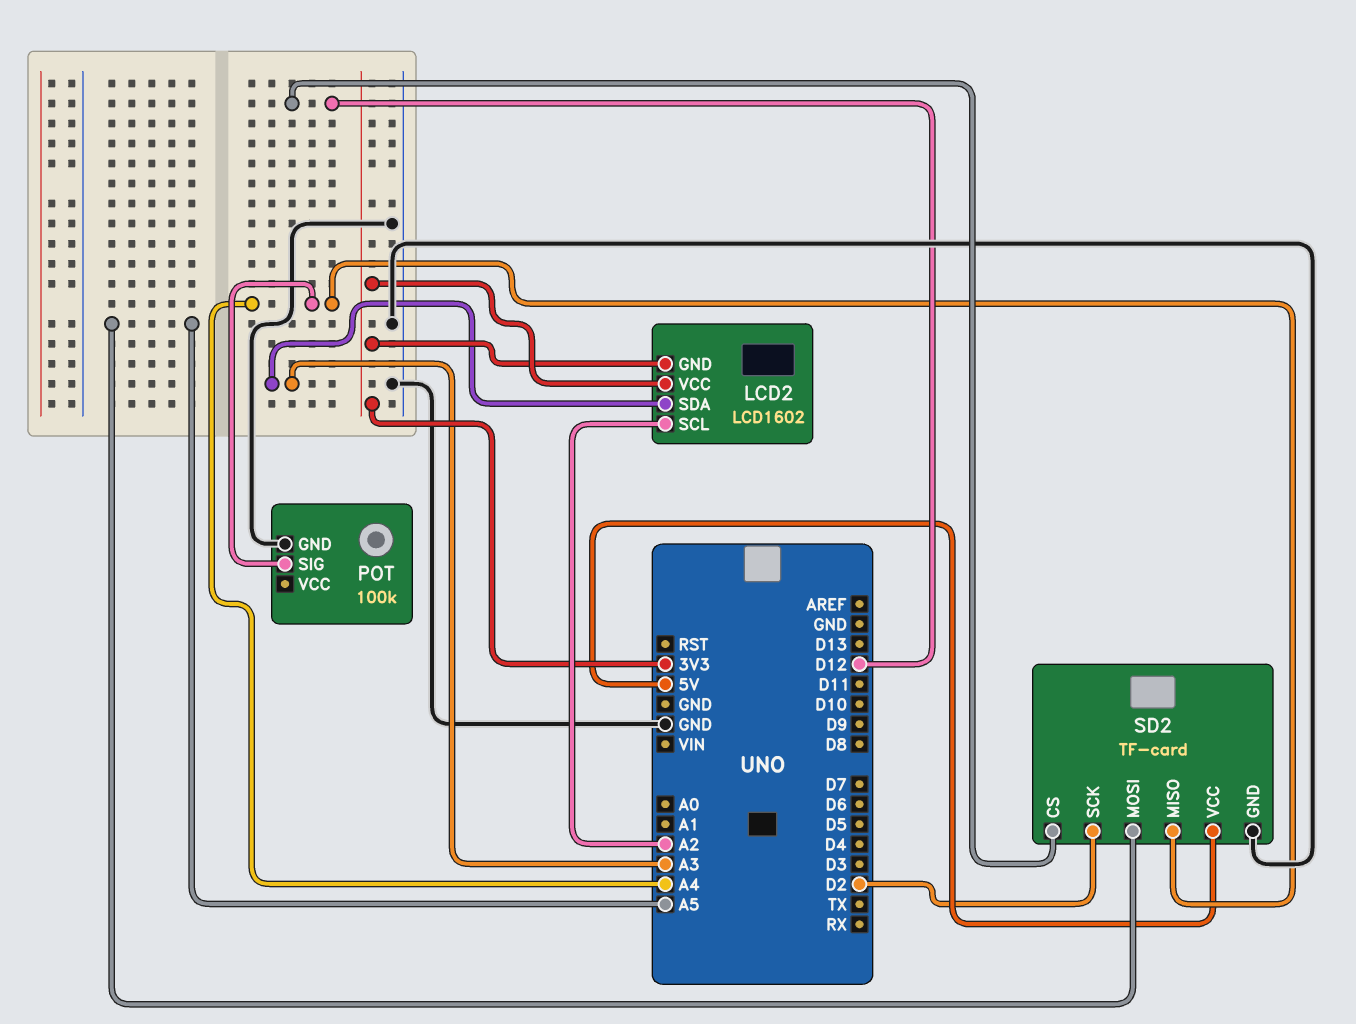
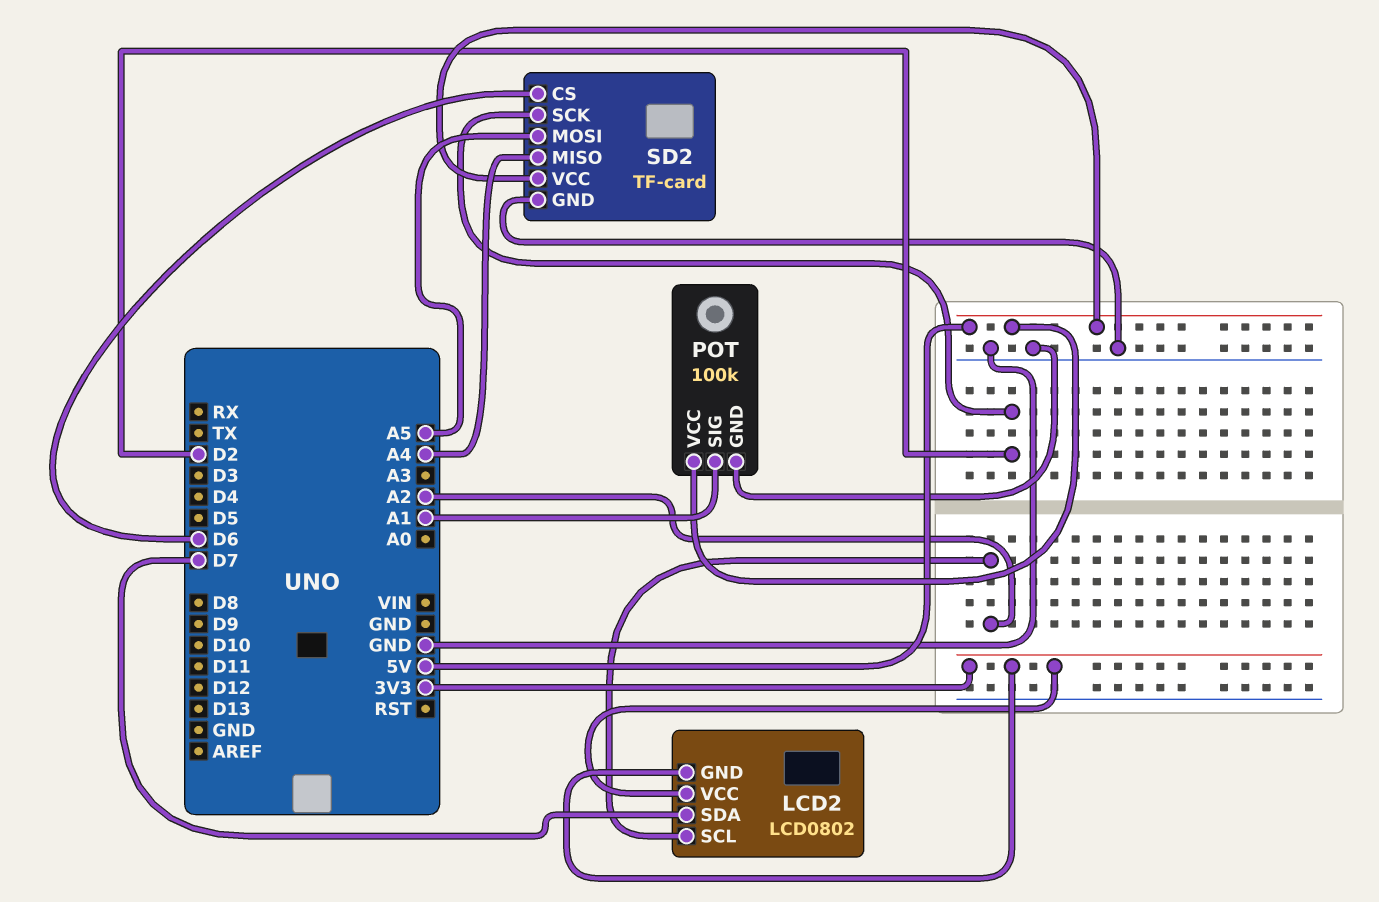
LCD2: LCD1602 -> LCD0802
LCD2 pin SDA: A3 -> D7
POT pin SIG: A4 -> A1
POT pin VCC: none -> 5V
SD2 pin CS: D12 -> D6

